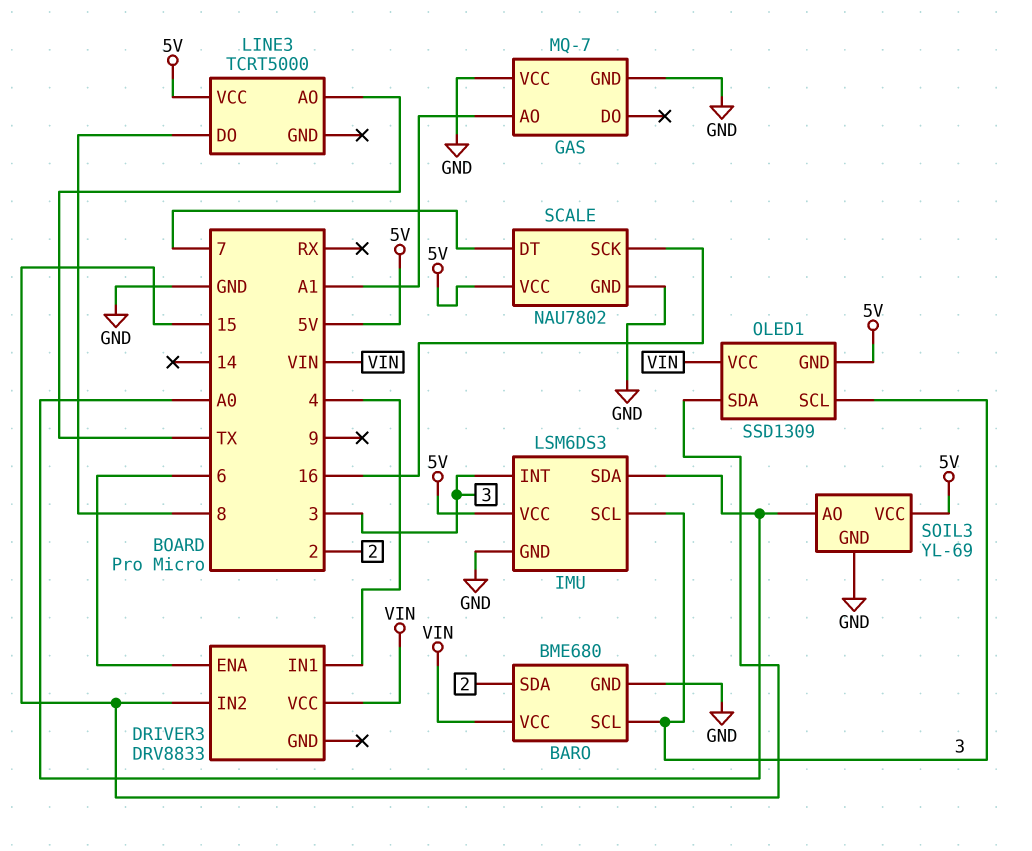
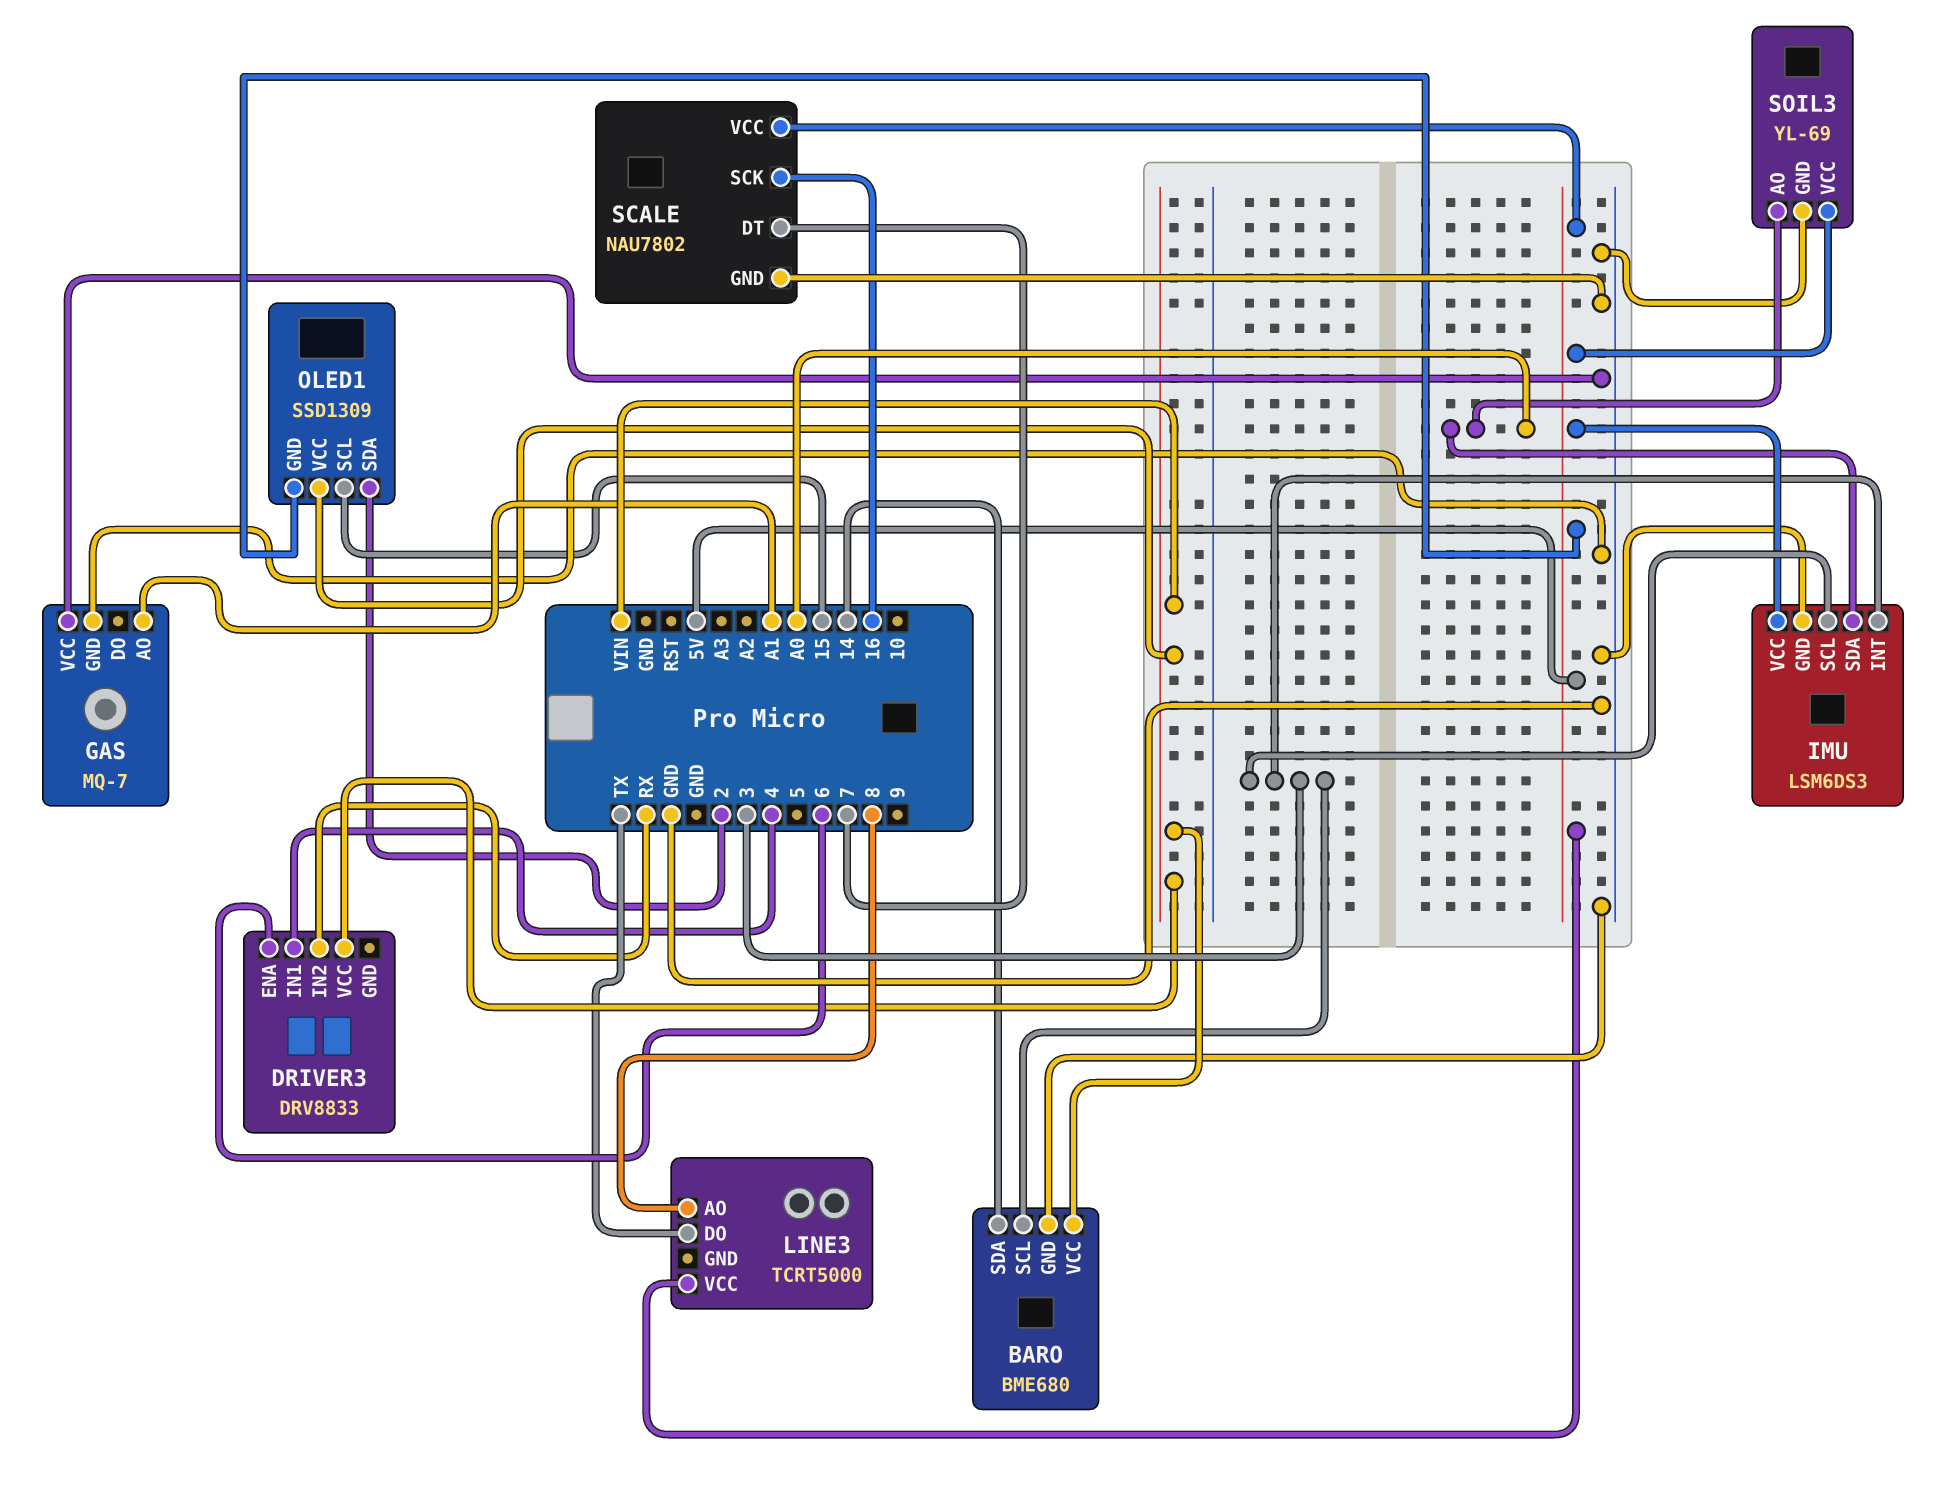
BARO pin SDA: 2 -> 14
DRIVER3 pin IN2: 15 -> RX
LINE3 pin AO: TX -> 8
LINE3 pin DO: 8 -> TX
OLED1 pin SCL: 3 -> 15
OLED1 pin SDA: 15 -> 2

